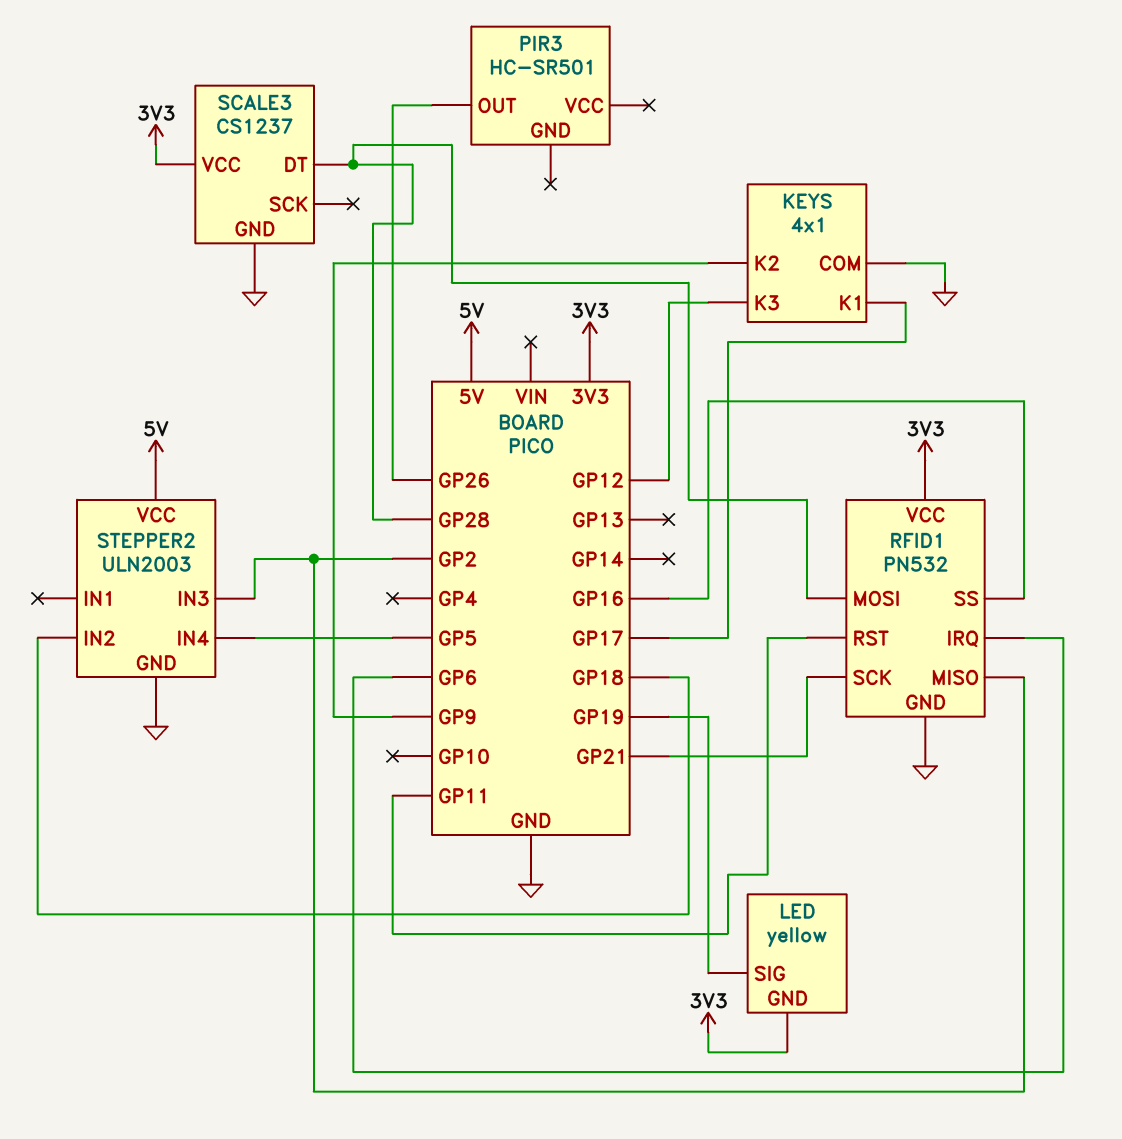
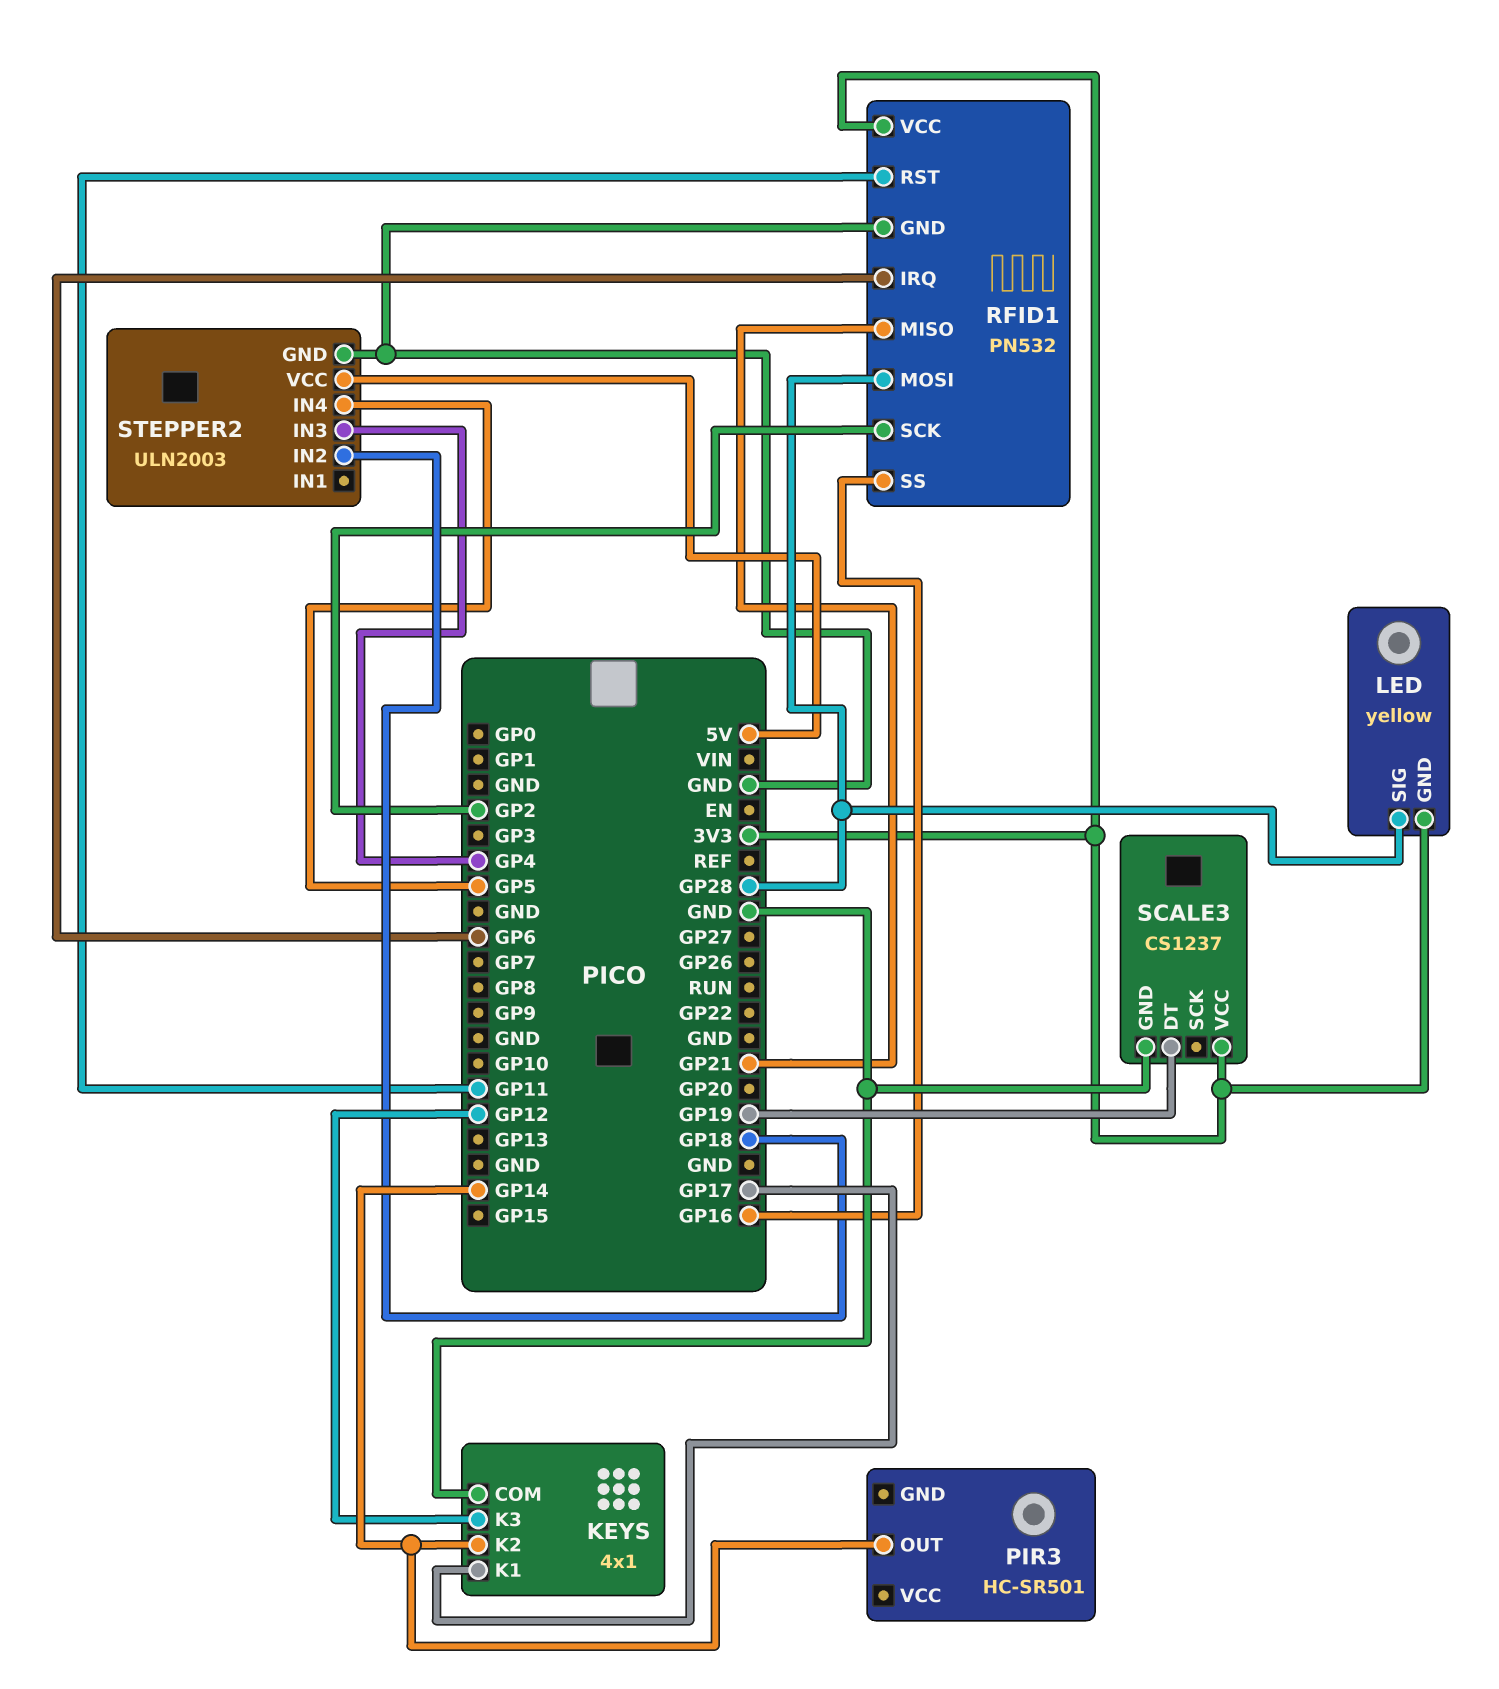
KEYS pin K2: GP9 -> GP14
LED pin SIG: GP19 -> GP28
PIR3 pin OUT: GP26 -> GP14
RFID1 pin MISO: GP2 -> GP21
RFID1 pin SCK: GP21 -> GP2
SCALE3 pin DT: GP28 -> GP19
STEPPER2 pin IN3: GP2 -> GP4

